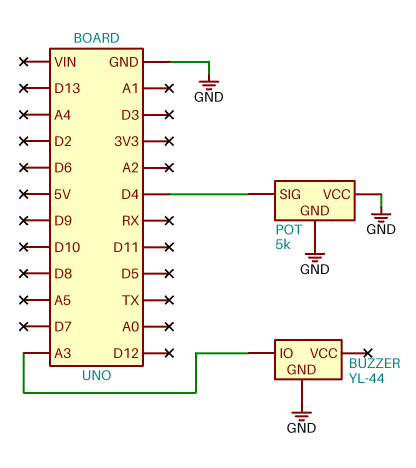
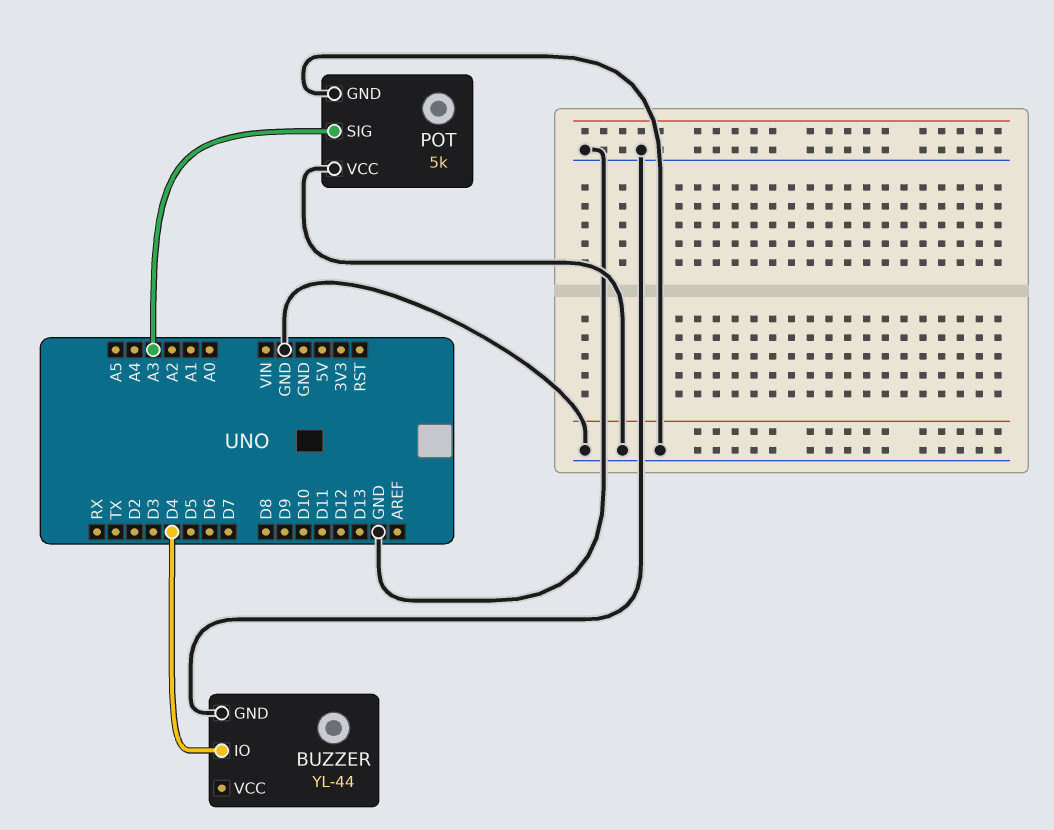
BUZZER pin IO: A3 -> D4
POT pin SIG: D4 -> A3

